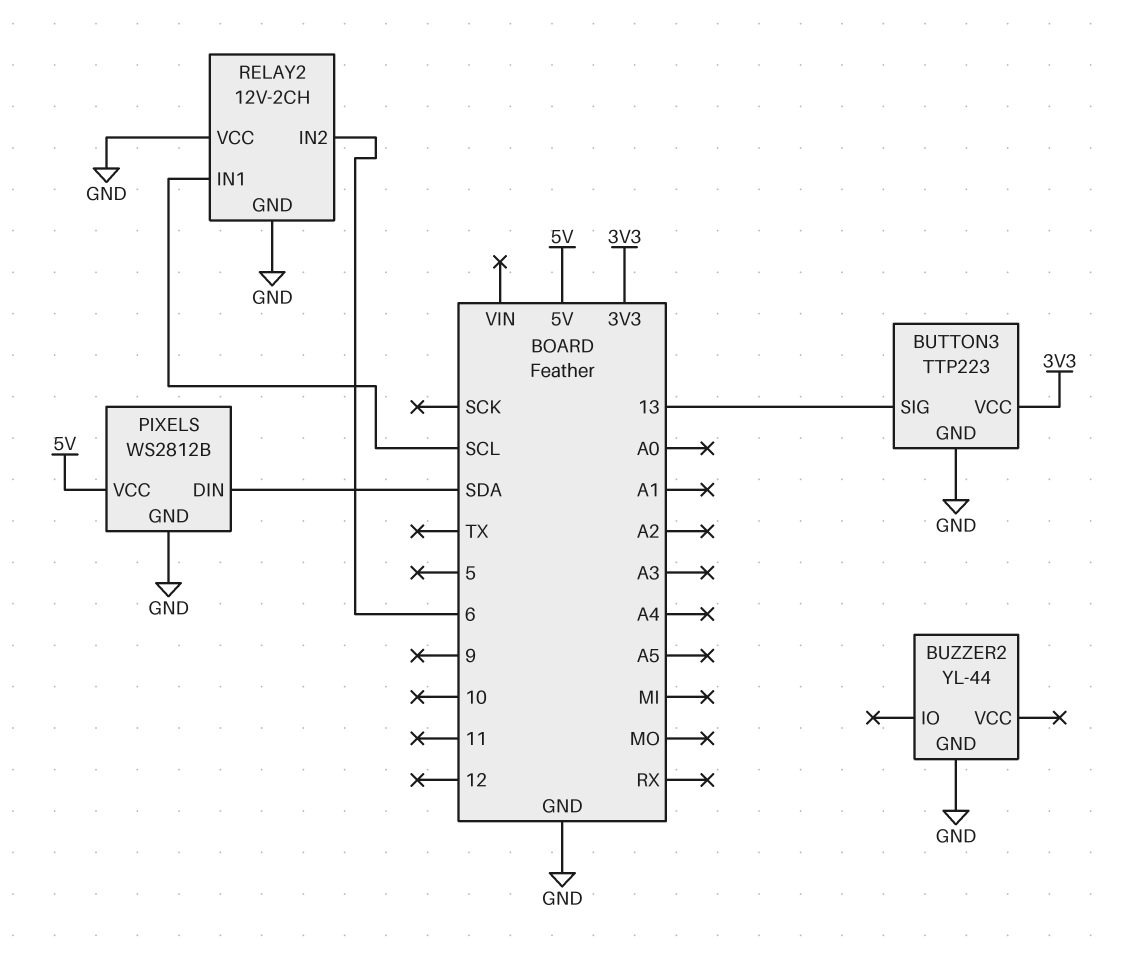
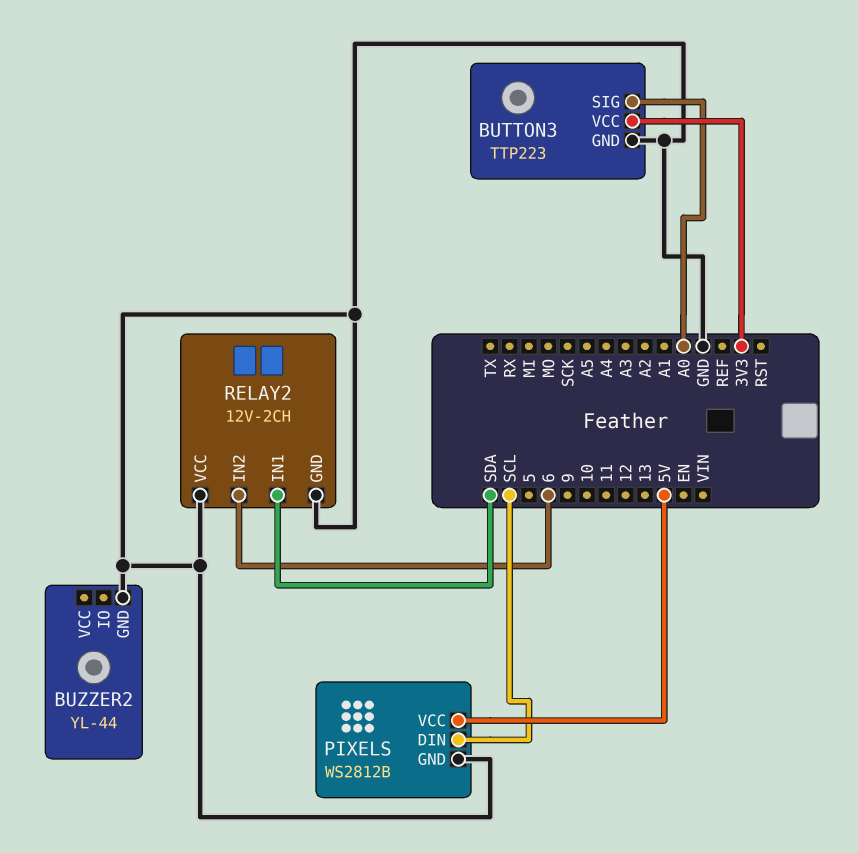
BUTTON3 pin SIG: 13 -> A0
PIXELS pin DIN: SDA -> SCL
RELAY2 pin IN1: SCL -> SDA

